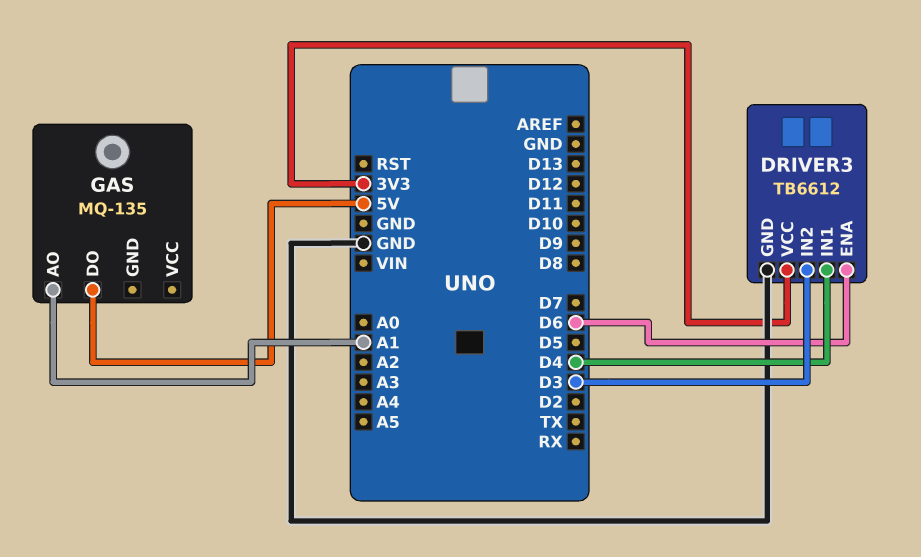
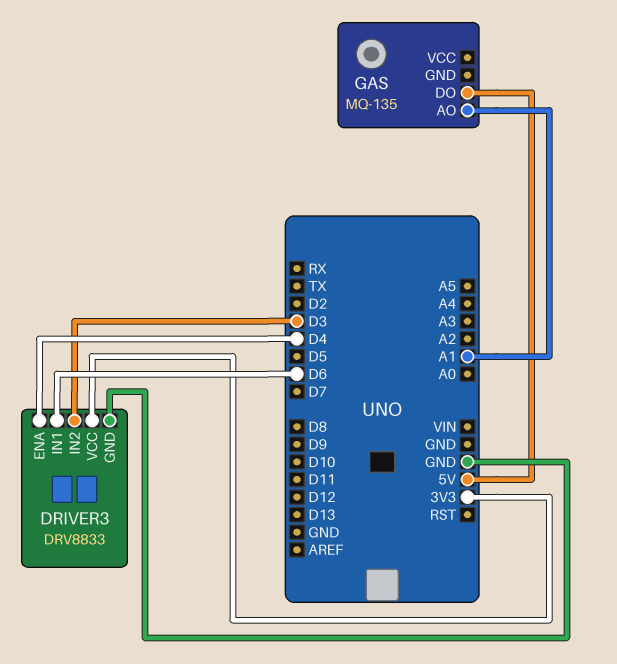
DRIVER3: TB6612 -> DRV8833
DRIVER3 pin ENA: D6 -> D4
DRIVER3 pin IN1: D4 -> D6

